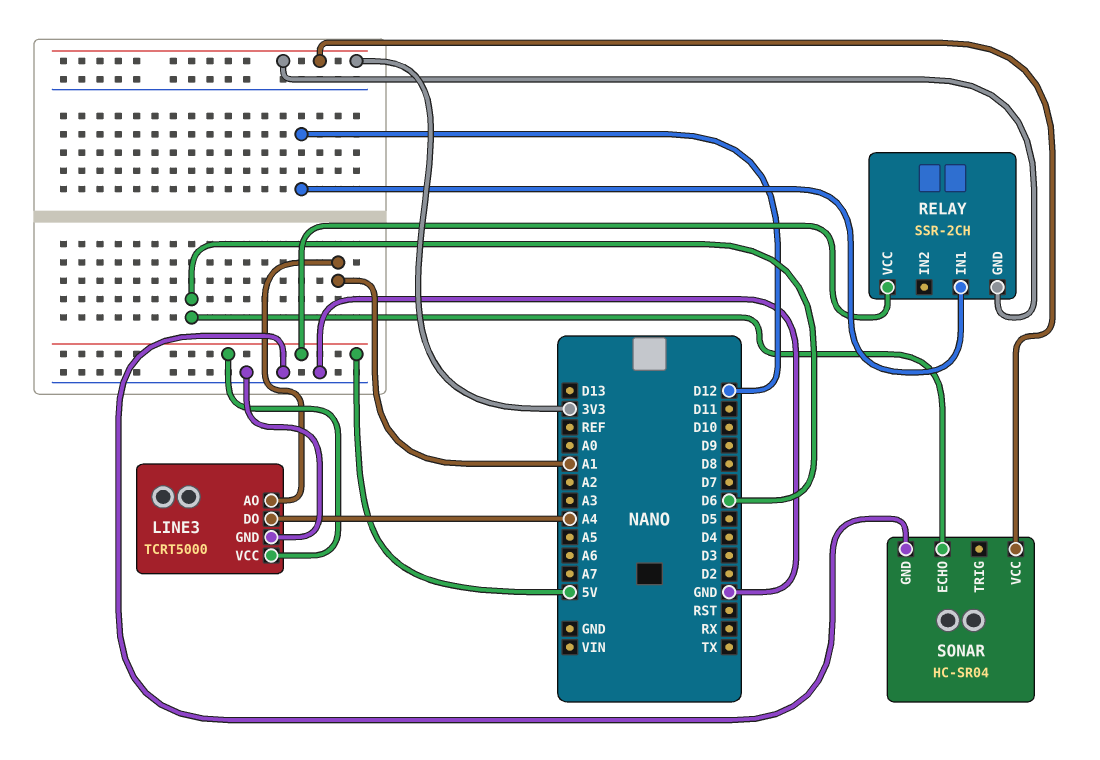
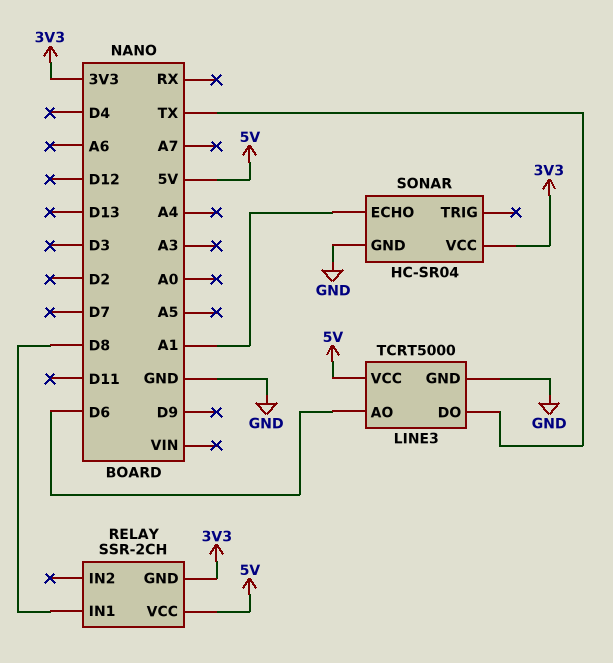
LINE3 pin AO: A1 -> D6
LINE3 pin DO: A4 -> TX
RELAY pin IN1: D12 -> D8
SONAR pin ECHO: D6 -> A1

